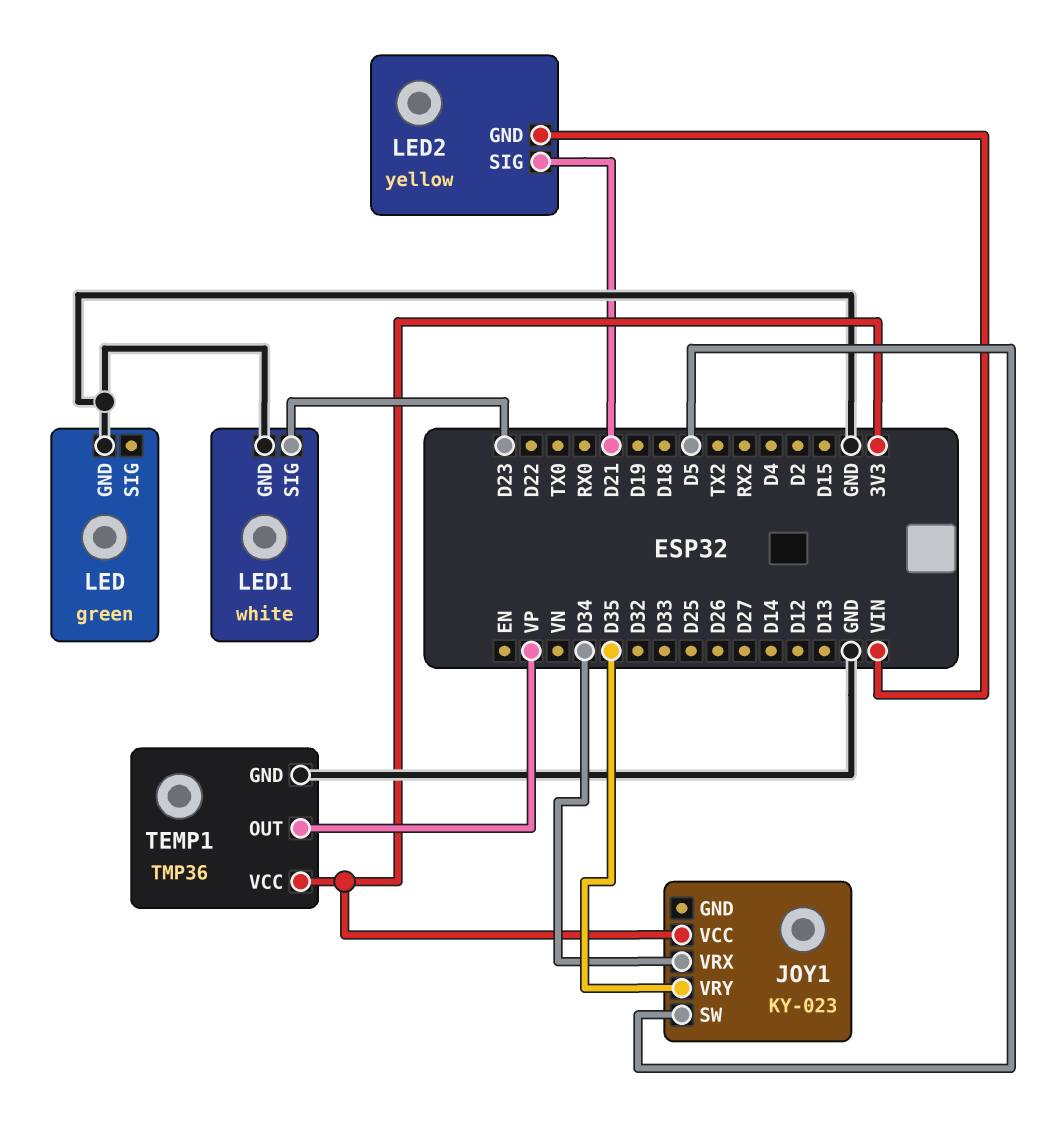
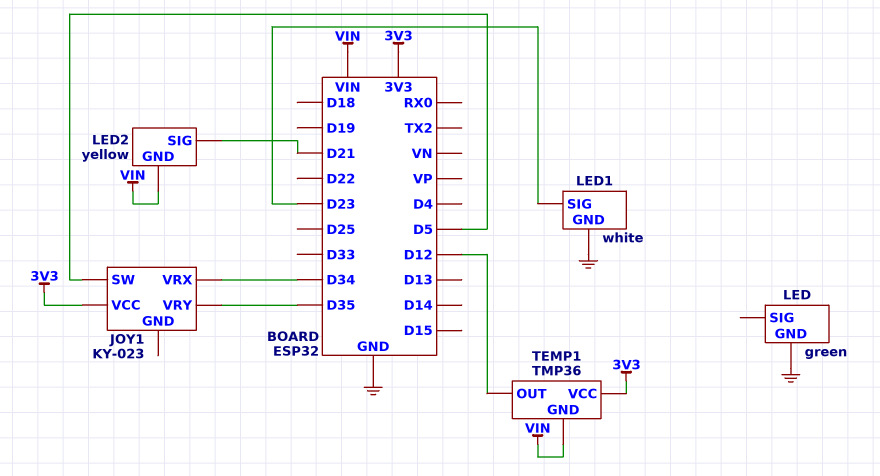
TEMP1 pin GND: GND -> VIN
TEMP1 pin OUT: VP -> D12

